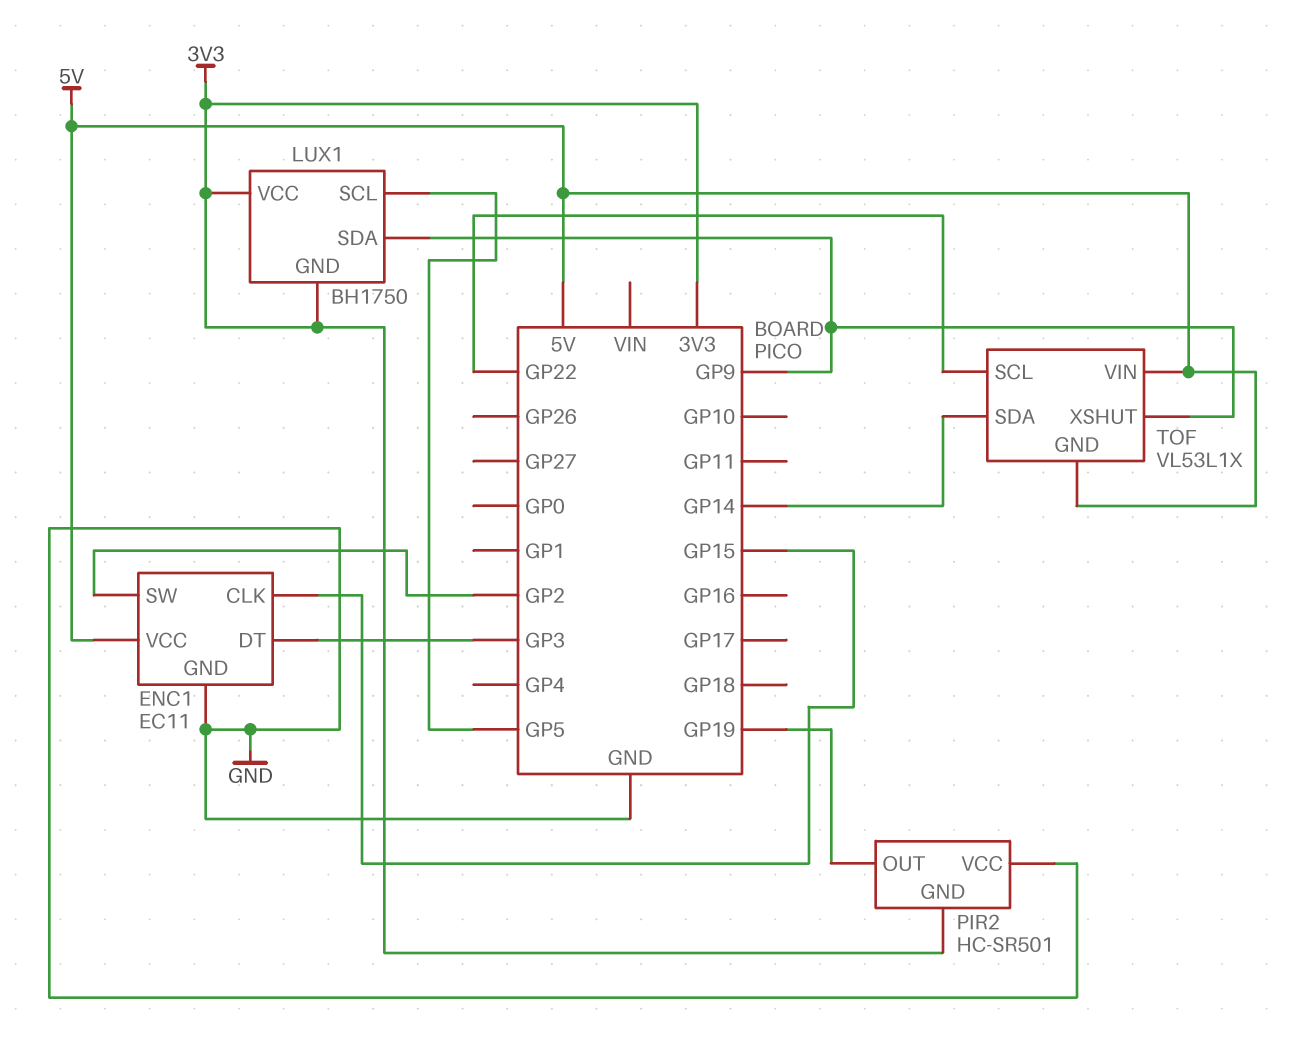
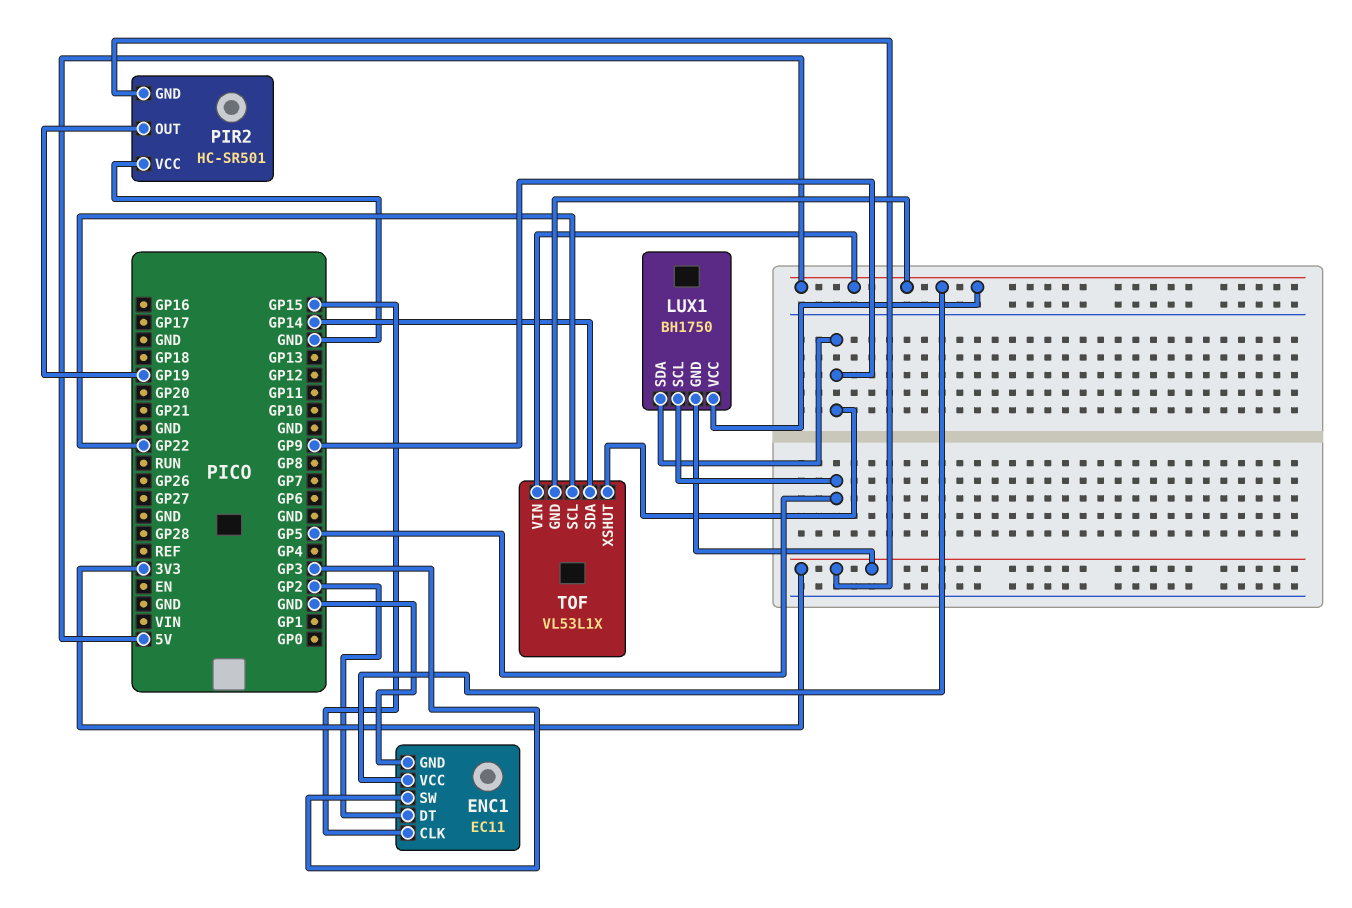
ENC1 pin DT: GP3 -> GP2
ENC1 pin SW: GP2 -> GP3
LUX1 pin VCC: 3V3 -> 5V

